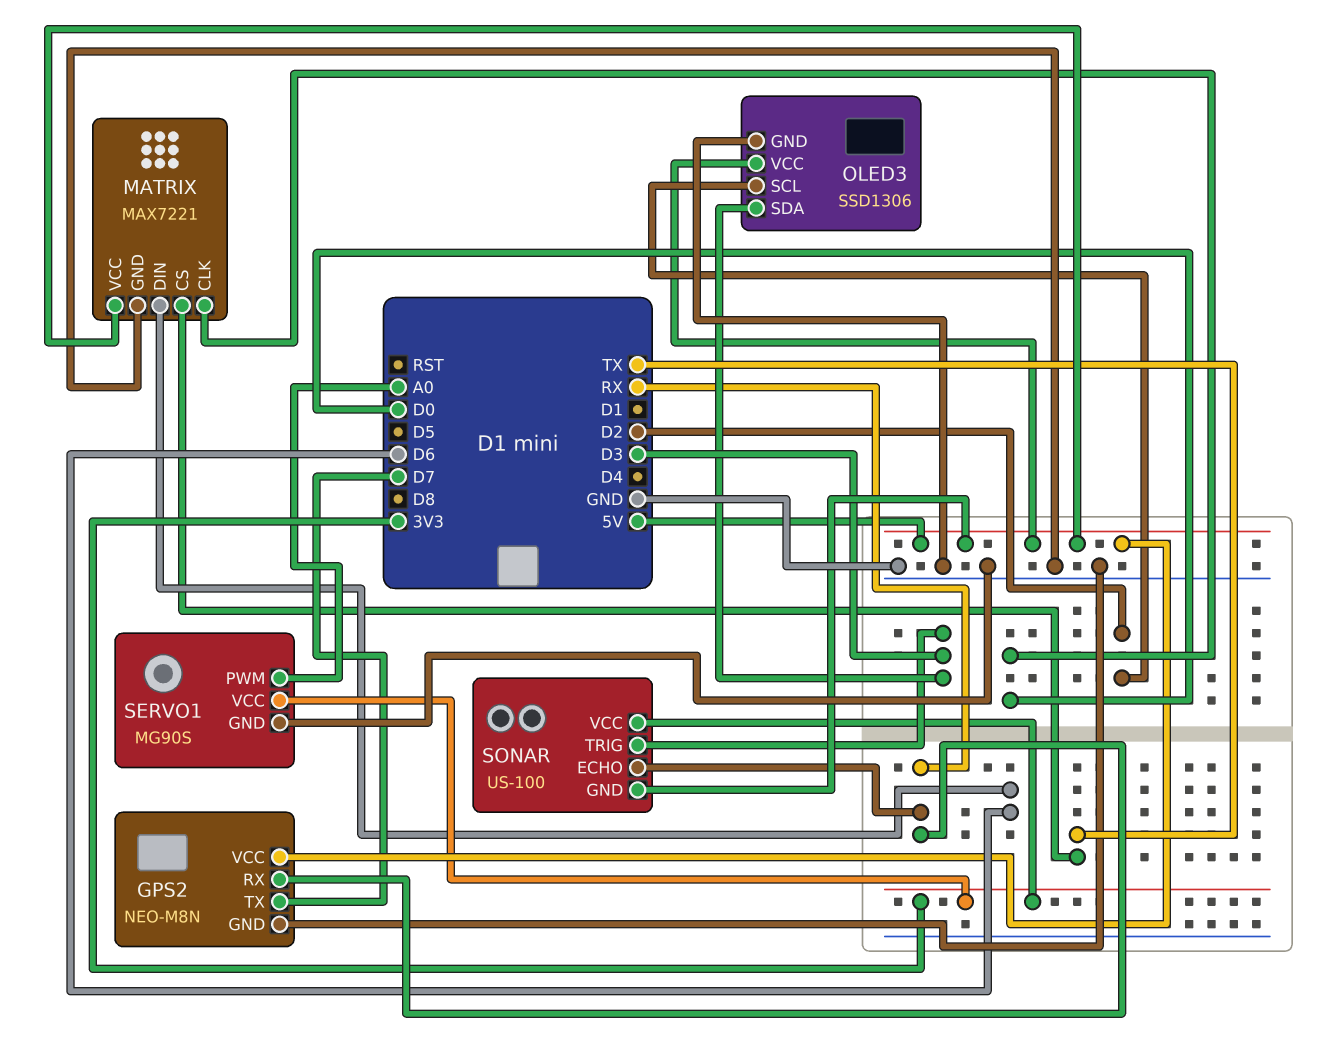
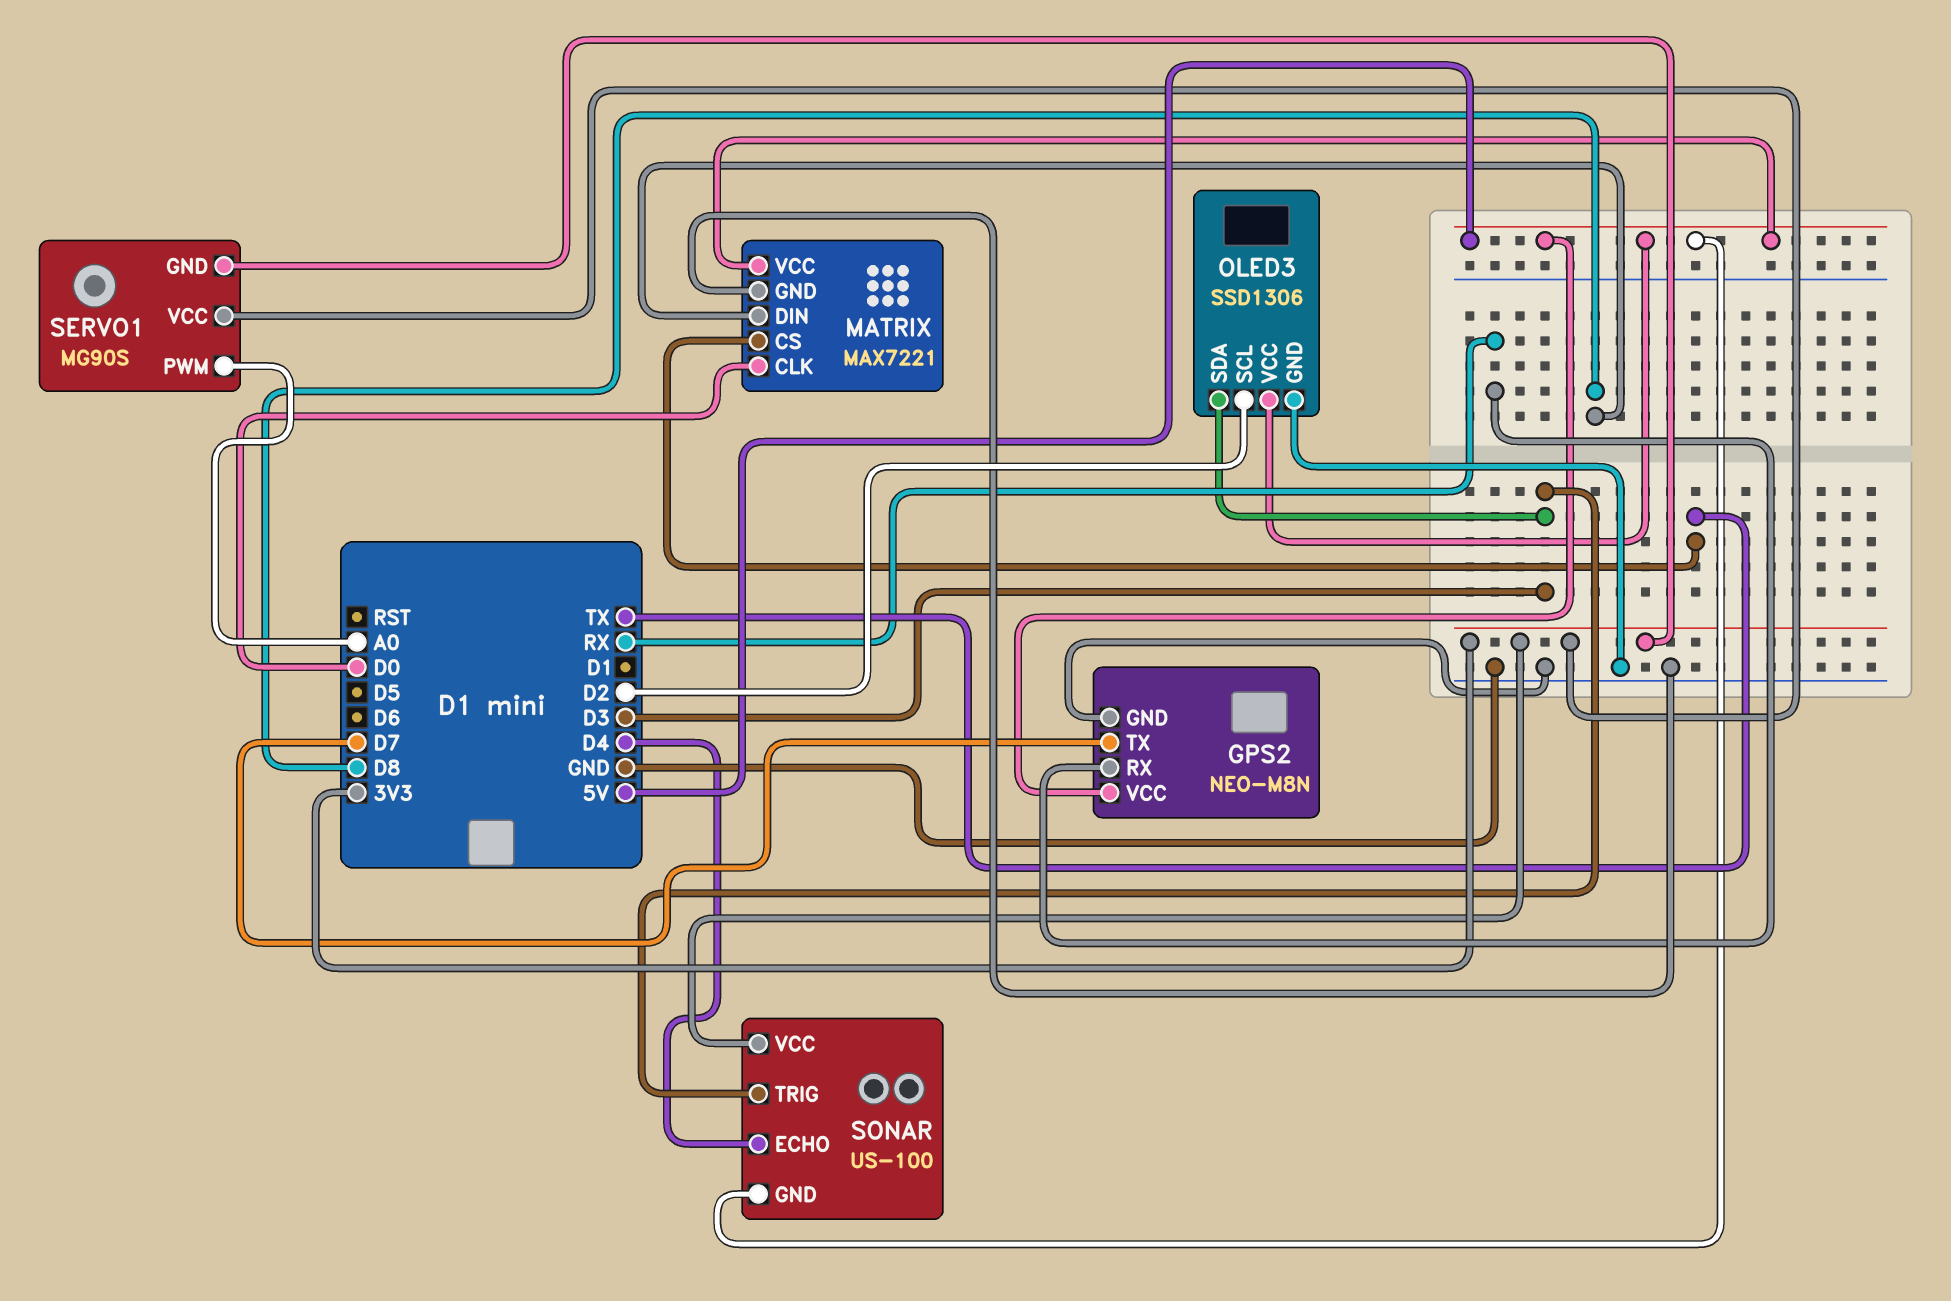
MATRIX pin DIN: D6 -> D8
SERVO1 pin GND: GND -> 3V3
SONAR pin ECHO: RX -> D4

